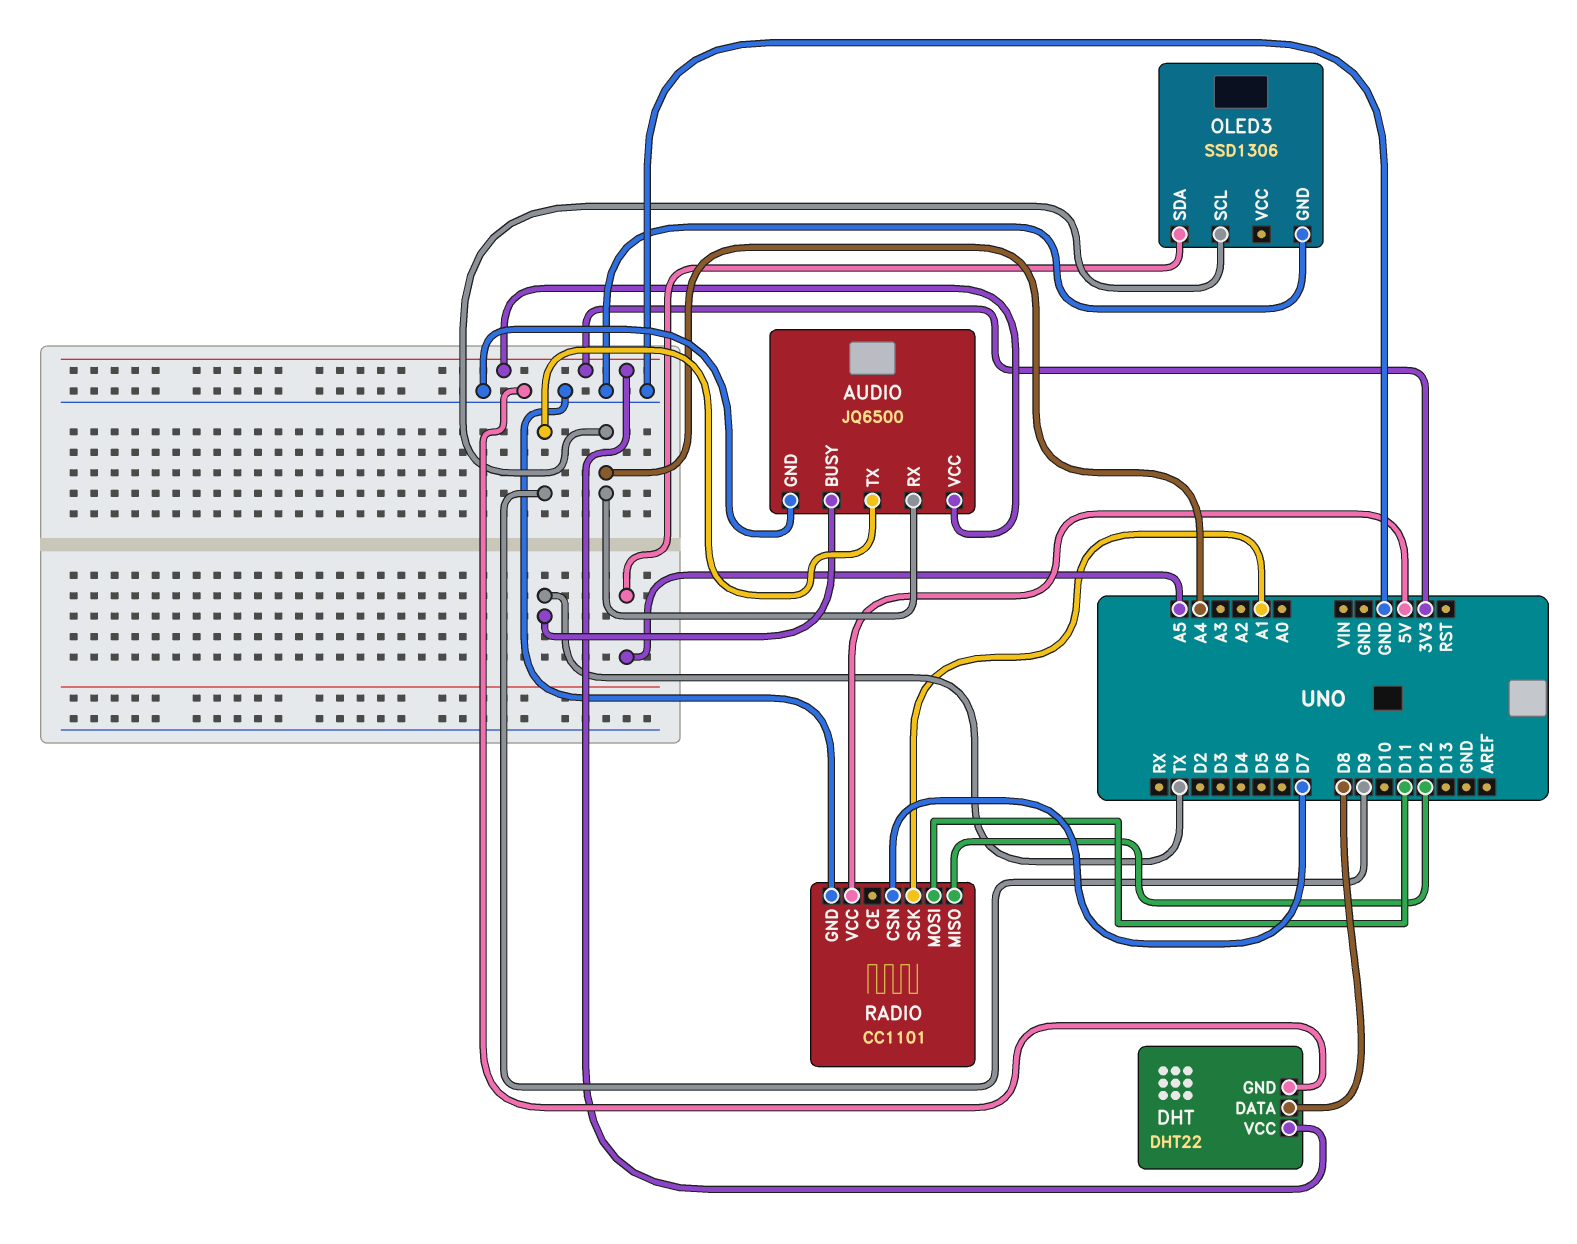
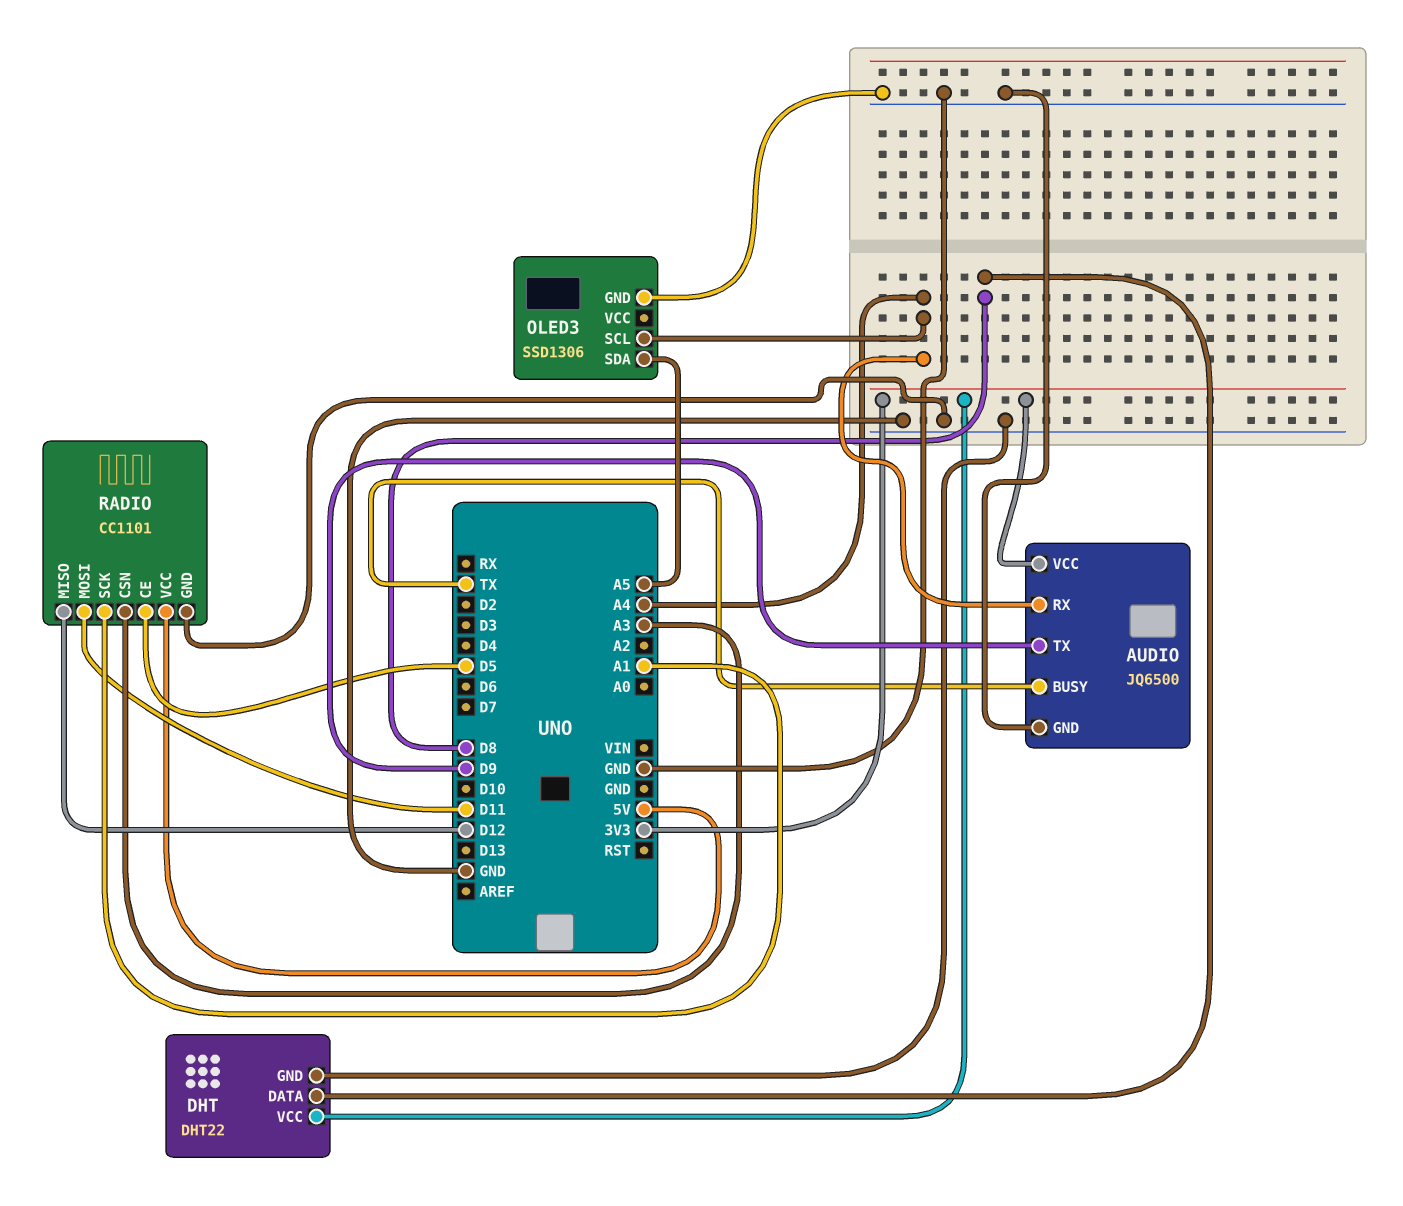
RADIO pin CE: none -> D5
RADIO pin CSN: D7 -> A3

